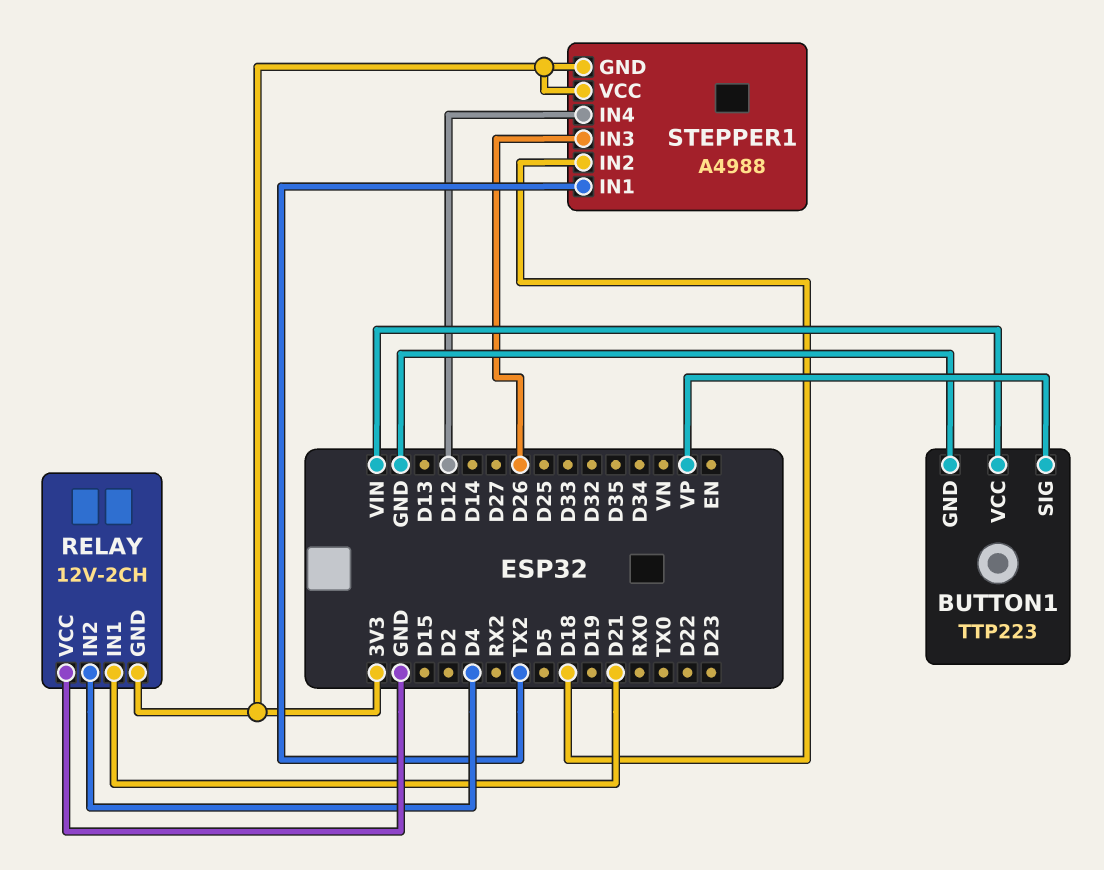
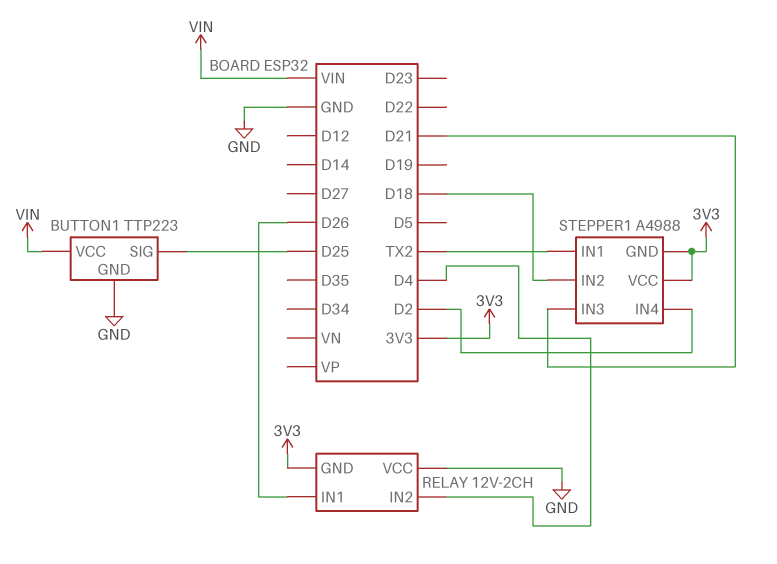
BUTTON1 pin SIG: VP -> D25
RELAY pin IN1: D21 -> D26
STEPPER1 pin IN3: D26 -> D21
STEPPER1 pin IN4: D12 -> D2

